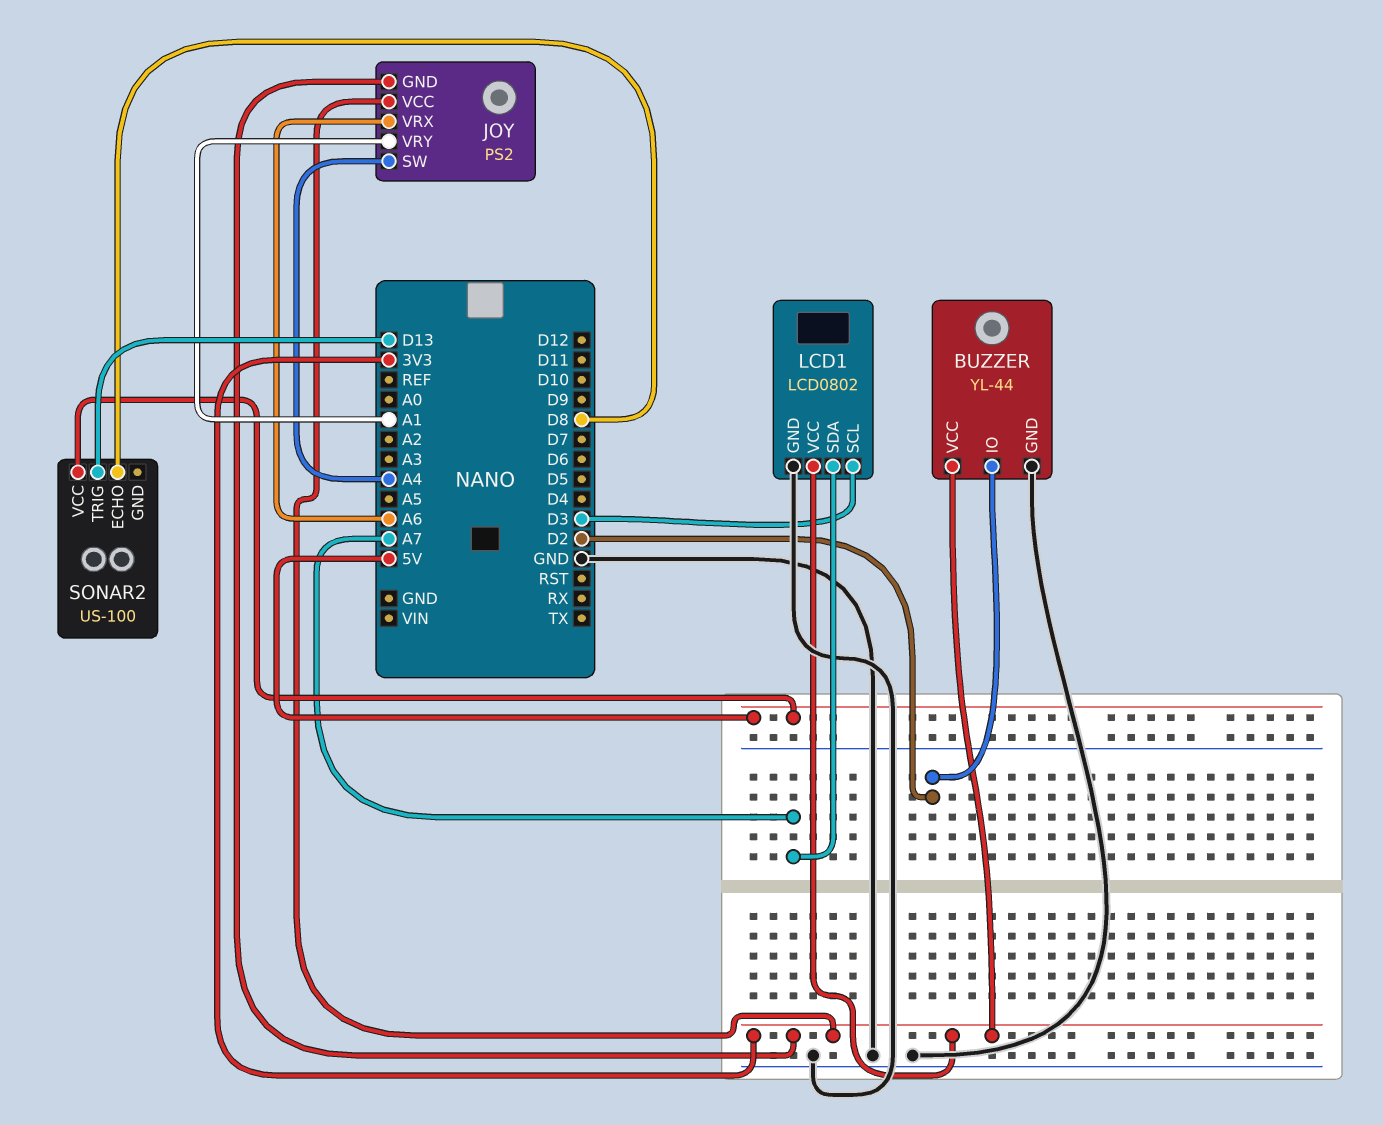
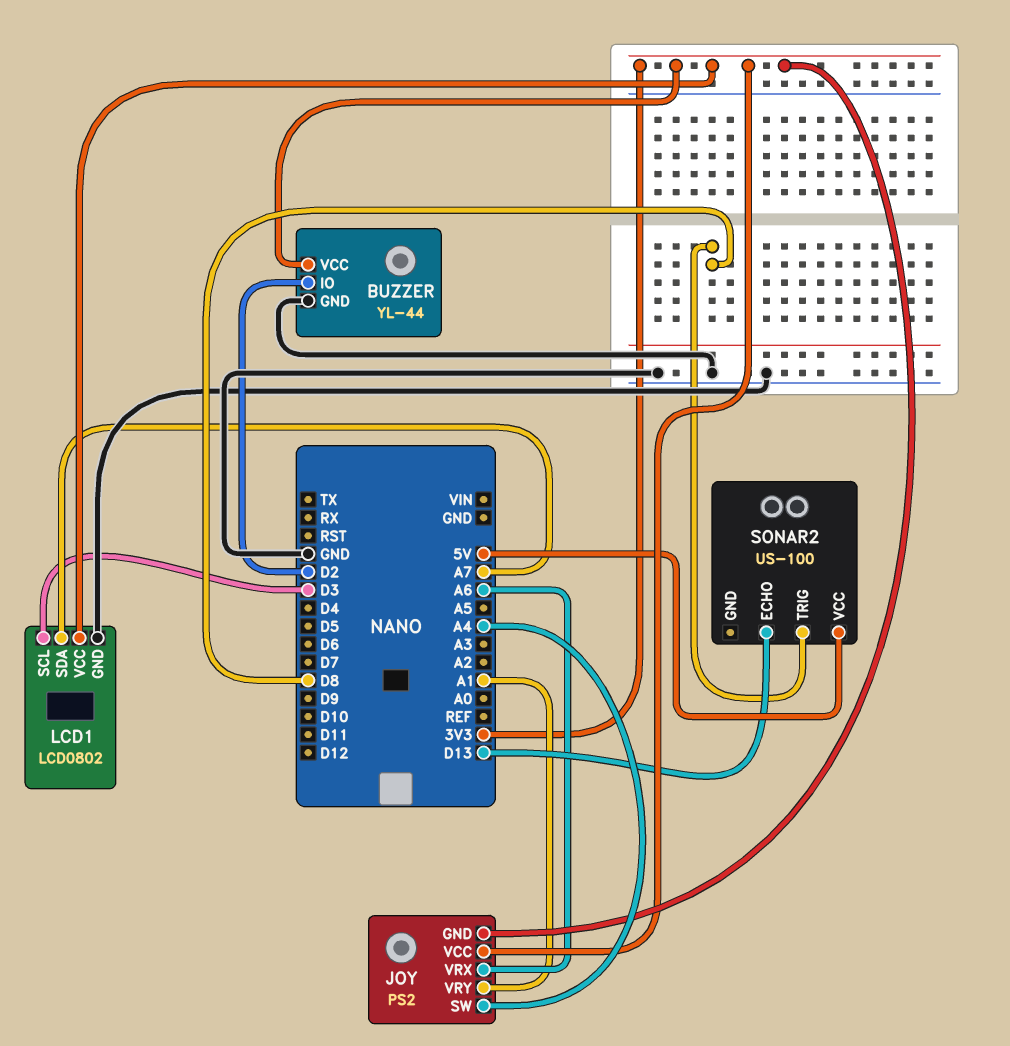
SONAR2 pin ECHO: D8 -> D13
SONAR2 pin TRIG: D13 -> D8

